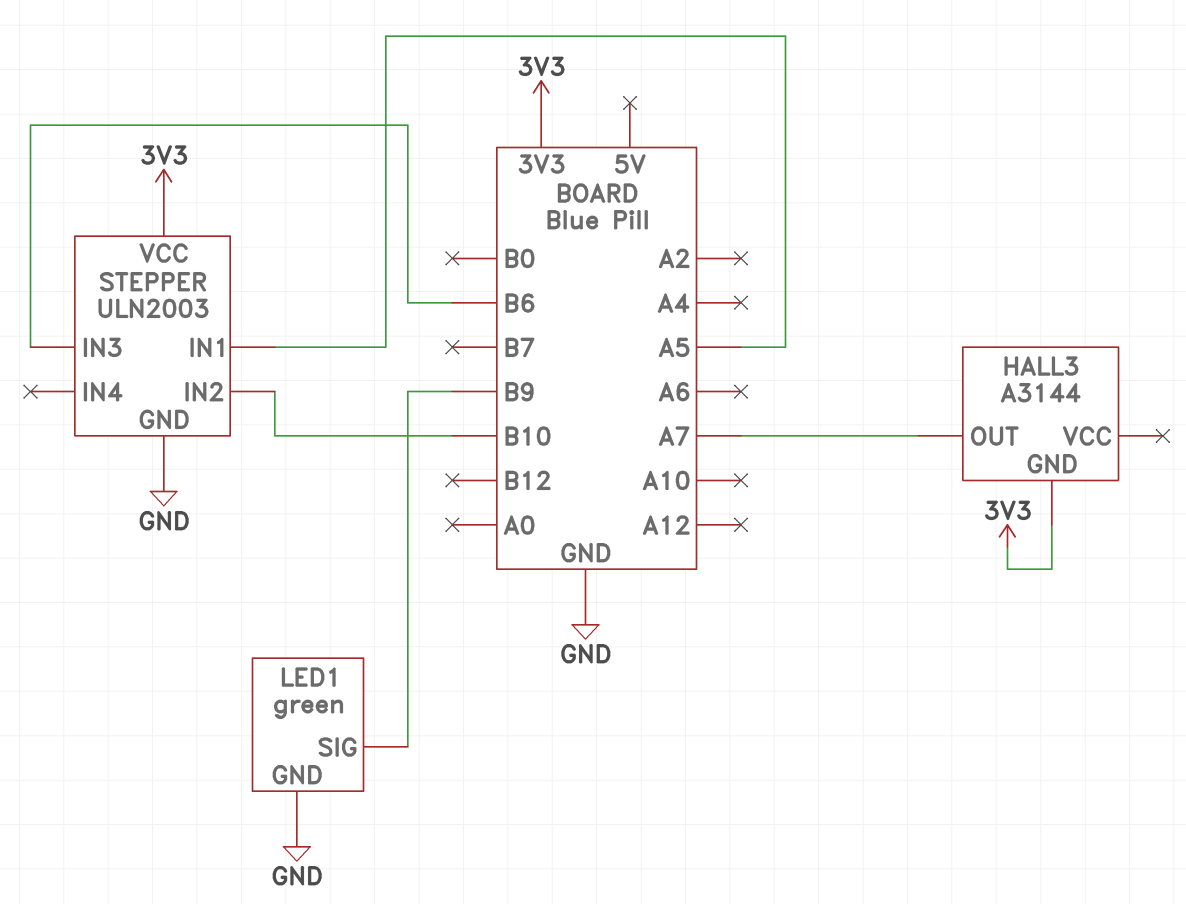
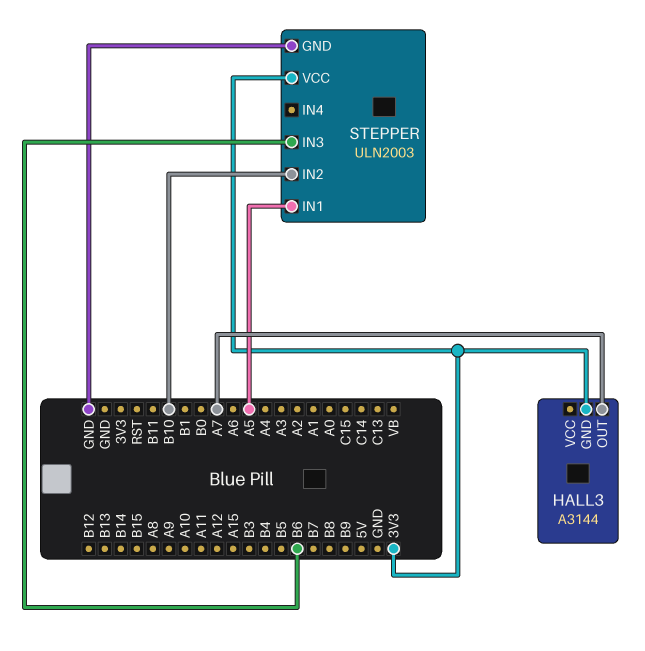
LED1: green -> none
LED1 pin GND: GND -> none
LED1 pin SIG: B9 -> none

